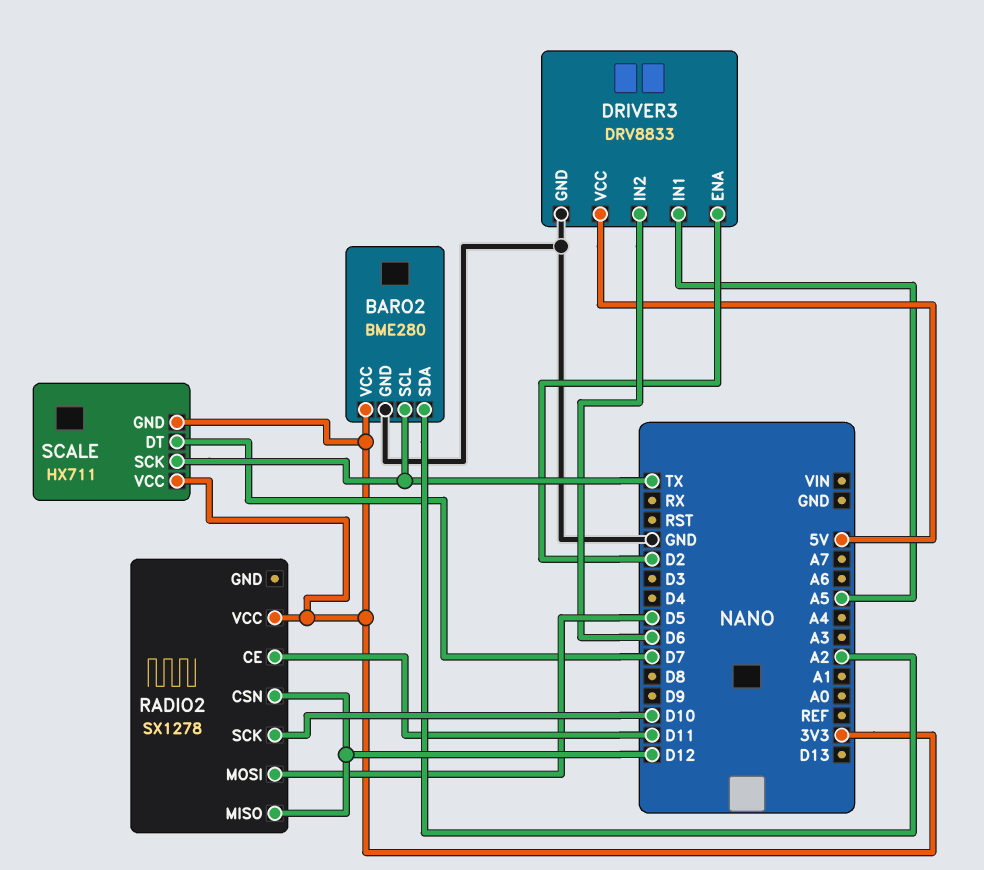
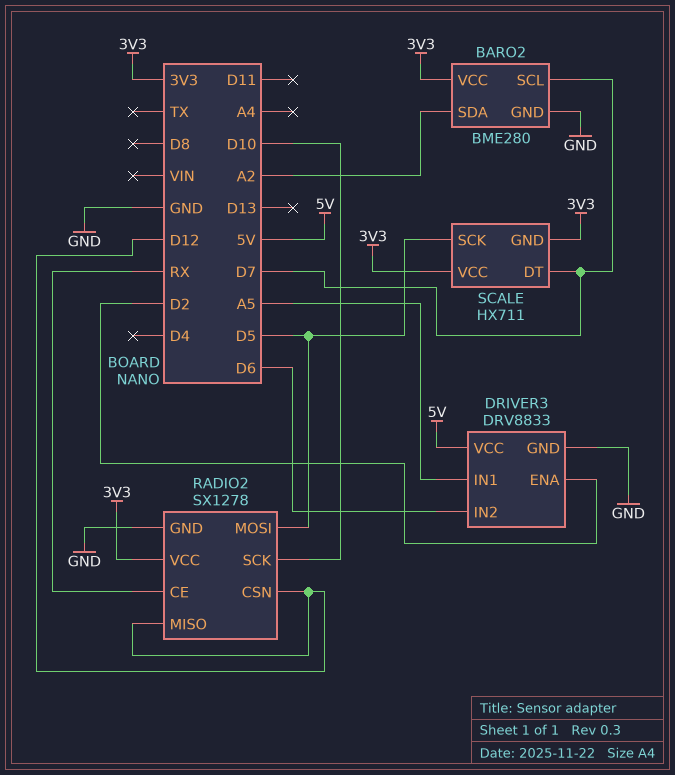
BARO2 pin SCL: TX -> D7
RADIO2 pin CE: D11 -> RX
RADIO2 pin GND: none -> GND
SCALE pin SCK: TX -> D5

